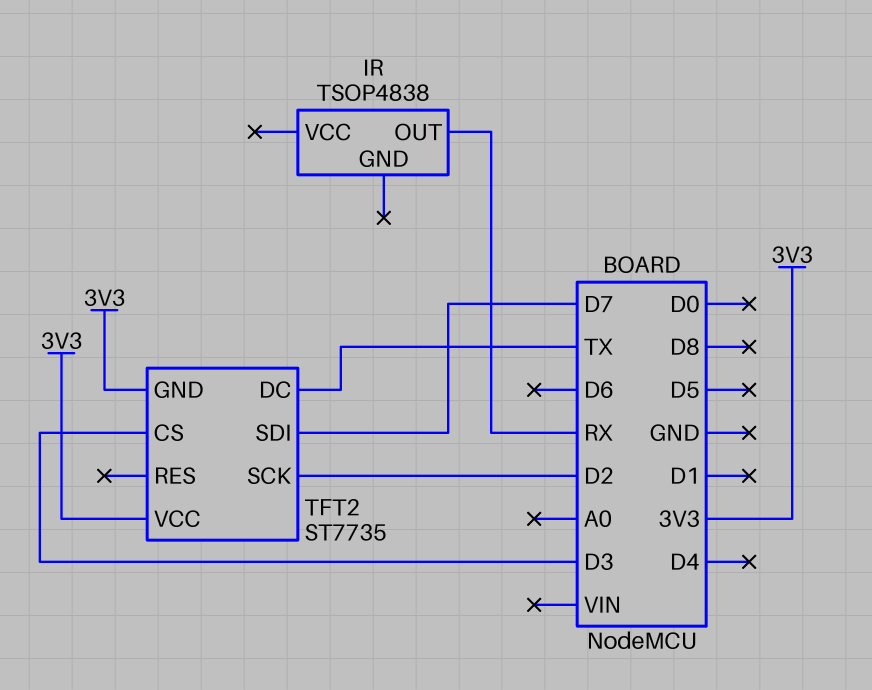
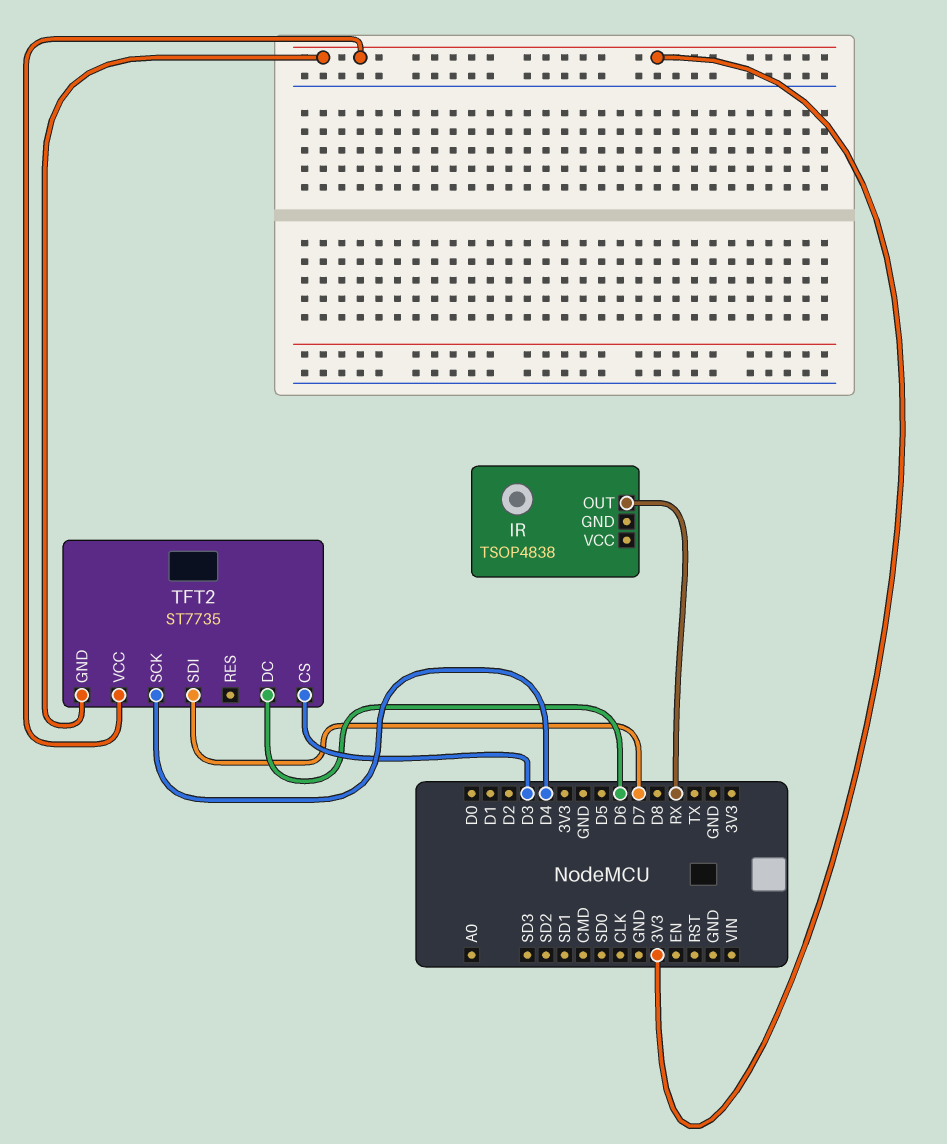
TFT2 pin DC: TX -> D6
TFT2 pin SCK: D2 -> D4

